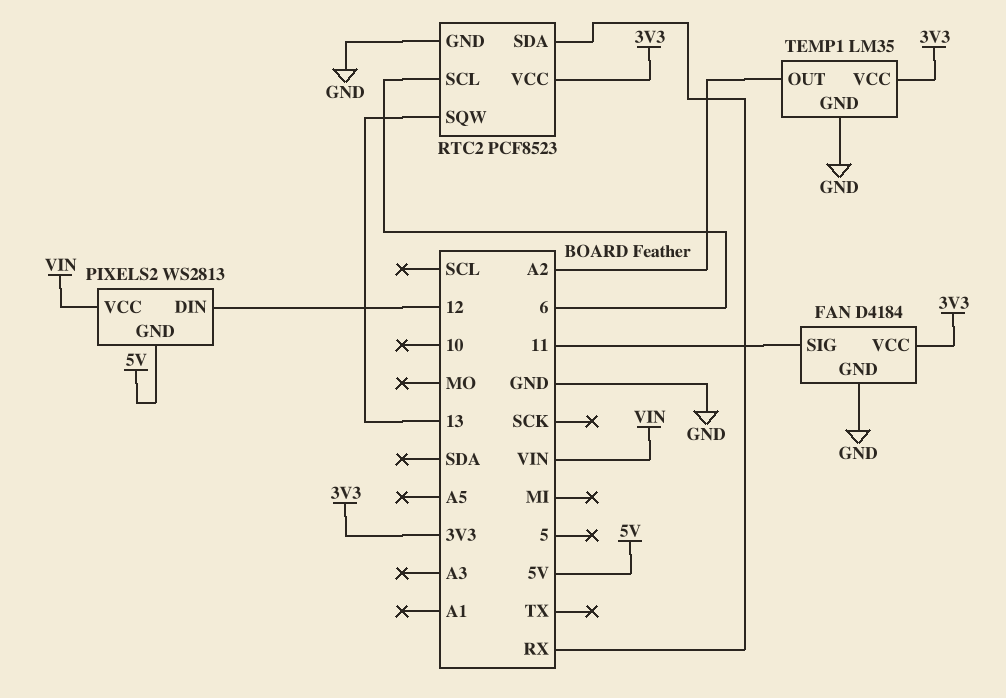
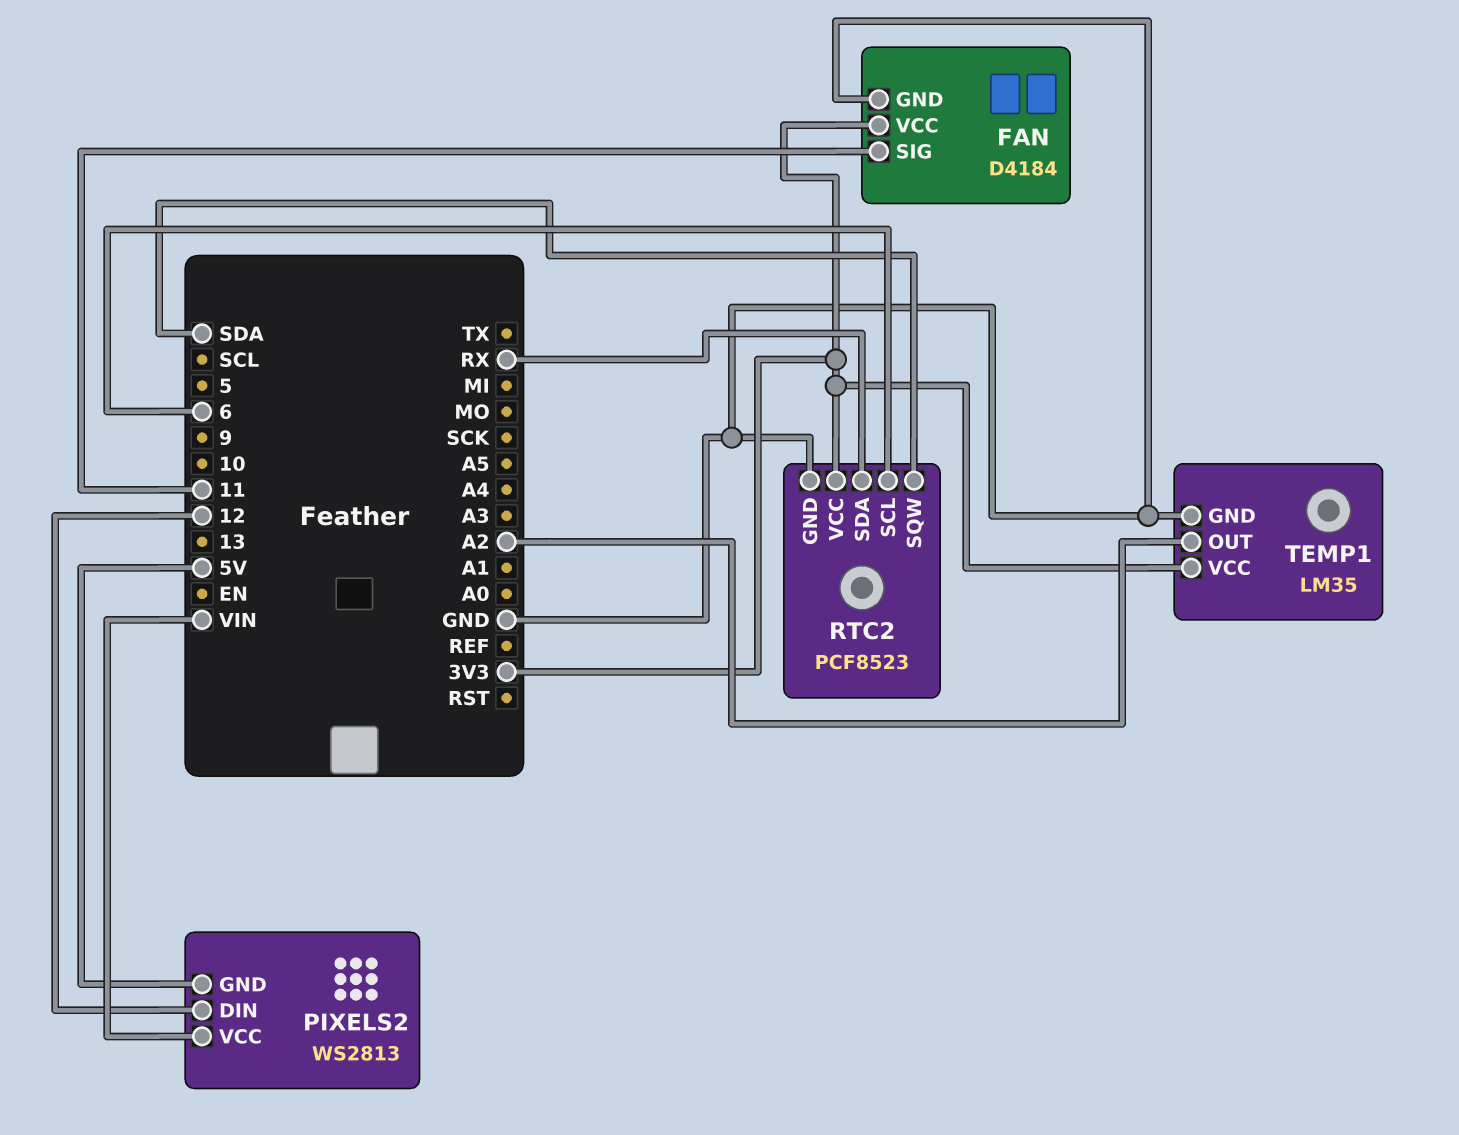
RTC2 pin SQW: 13 -> SDA

